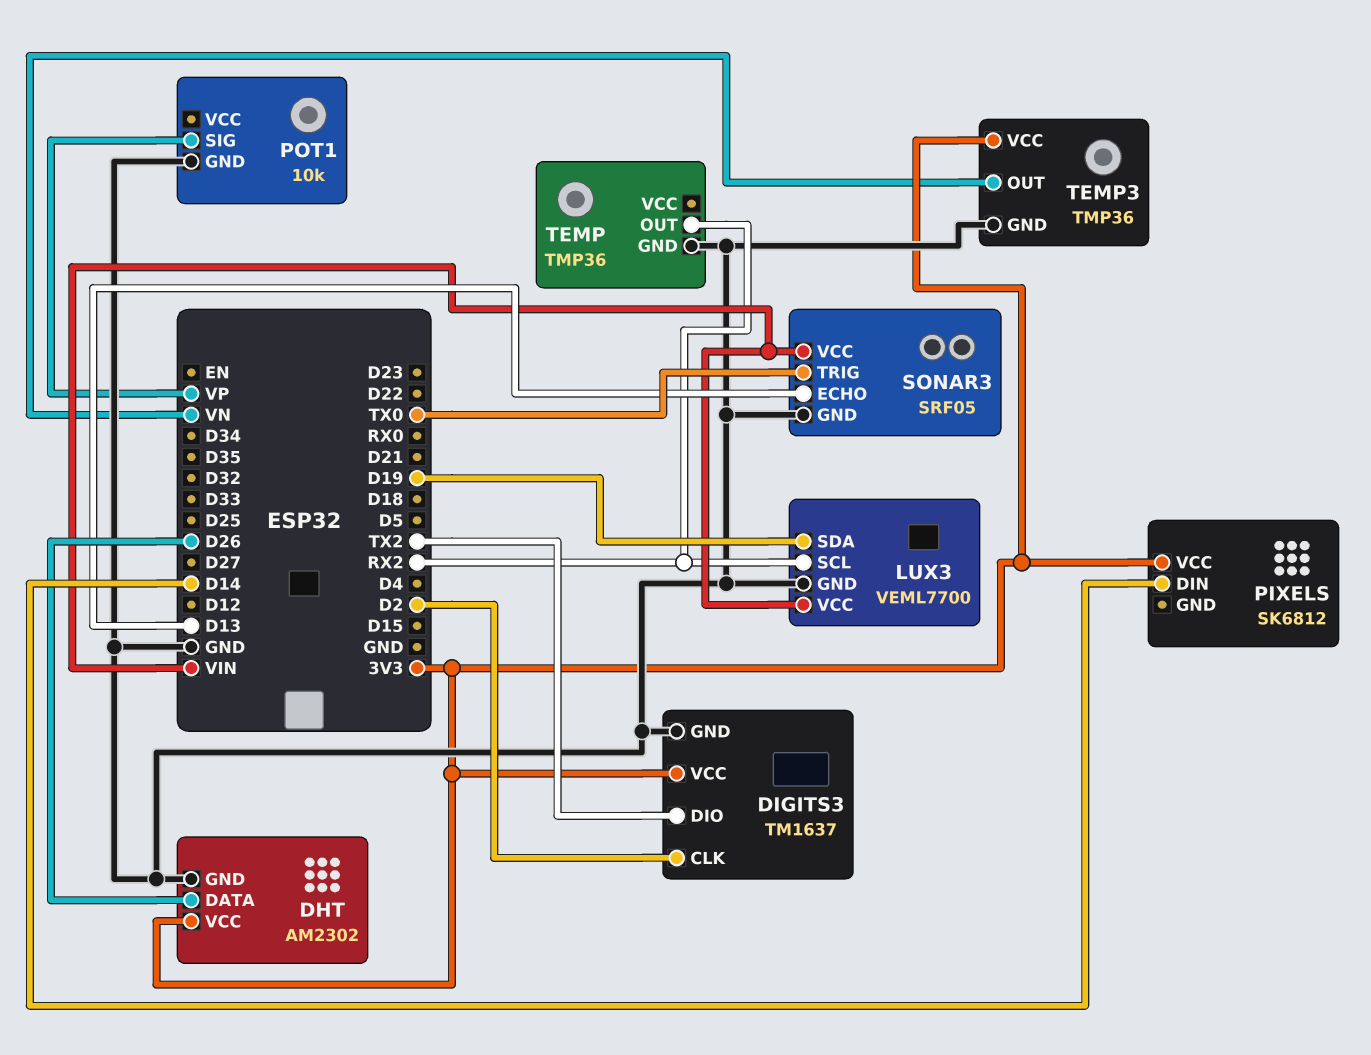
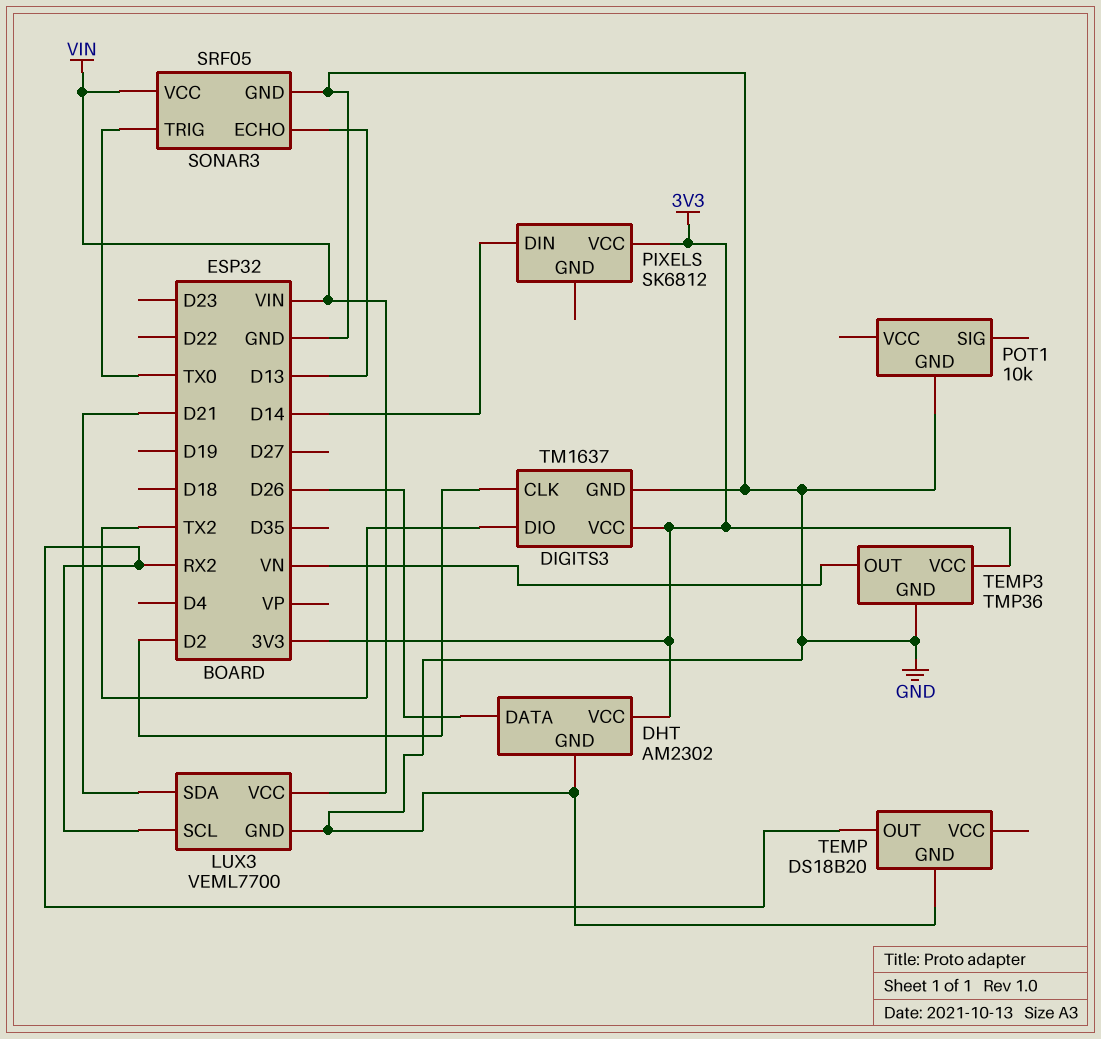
LUX3 pin SDA: D19 -> D21
POT1 pin SIG: VP -> none
TEMP: TMP36 -> DS18B20

